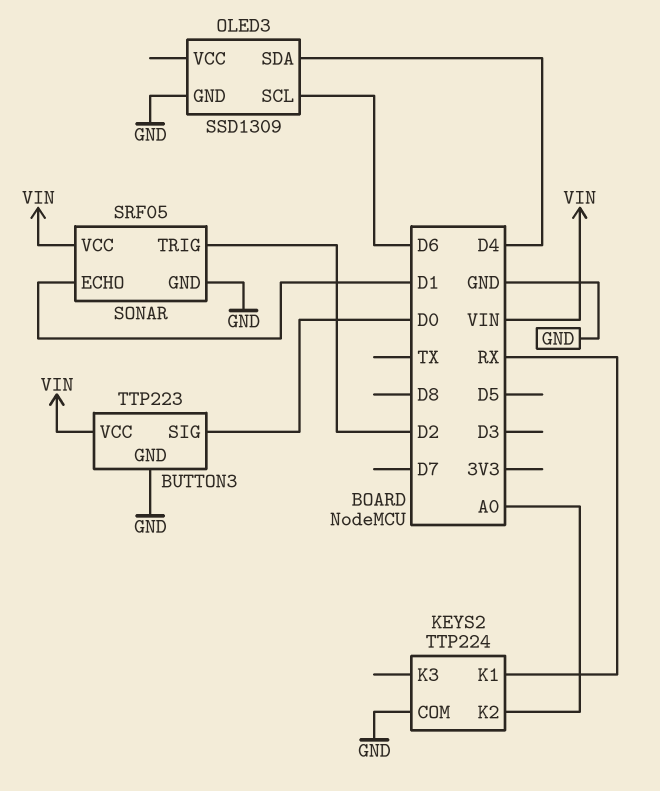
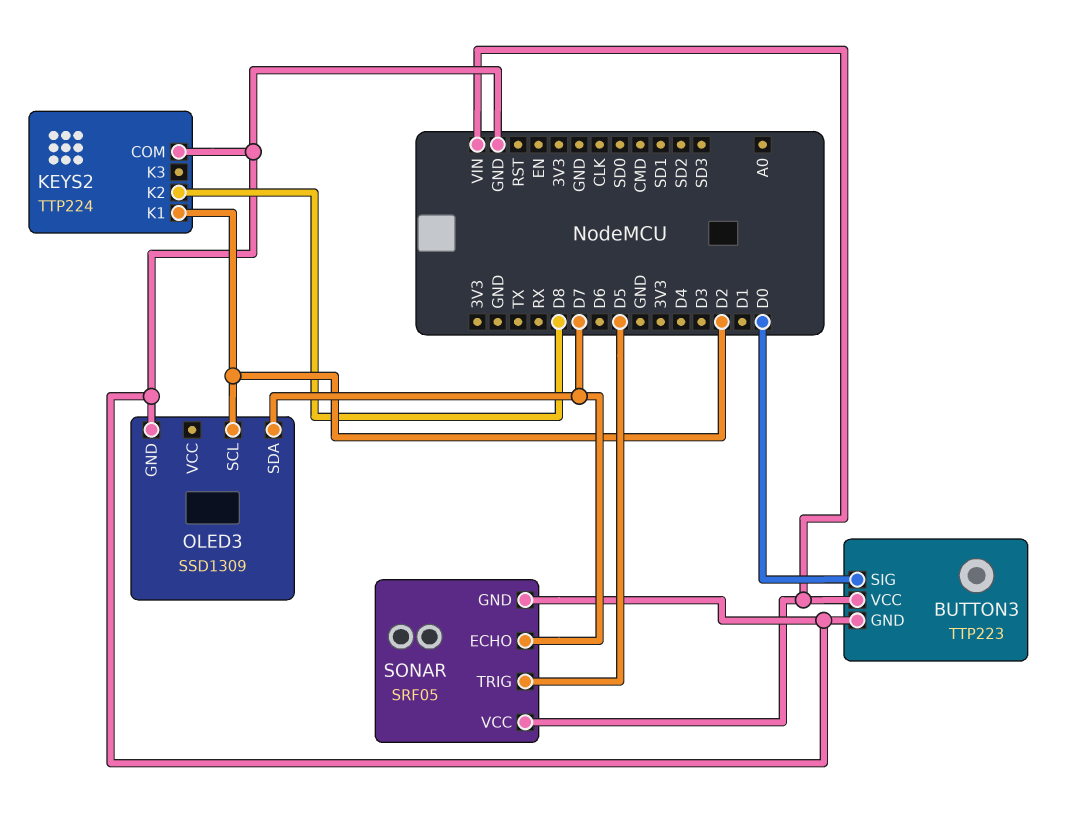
KEYS2 pin K1: RX -> D2
KEYS2 pin K2: A0 -> D8
OLED3 pin SCL: D6 -> D2
OLED3 pin SDA: D4 -> D7
SONAR pin ECHO: D1 -> D7
SONAR pin TRIG: D2 -> D5

